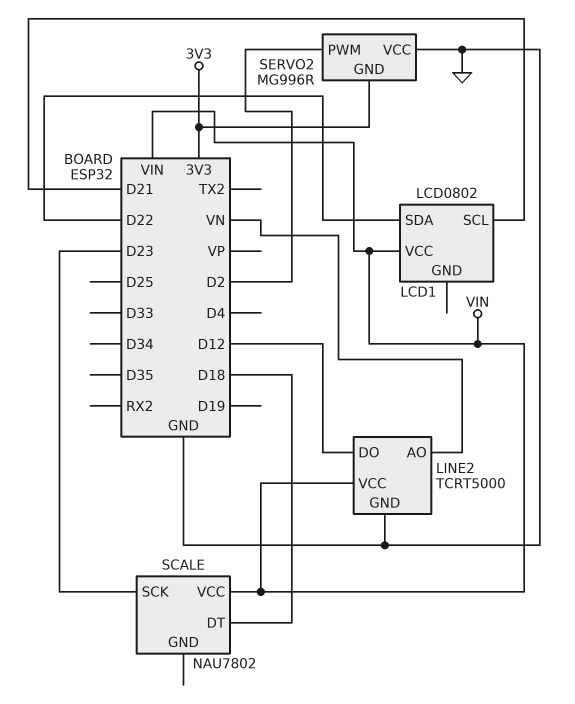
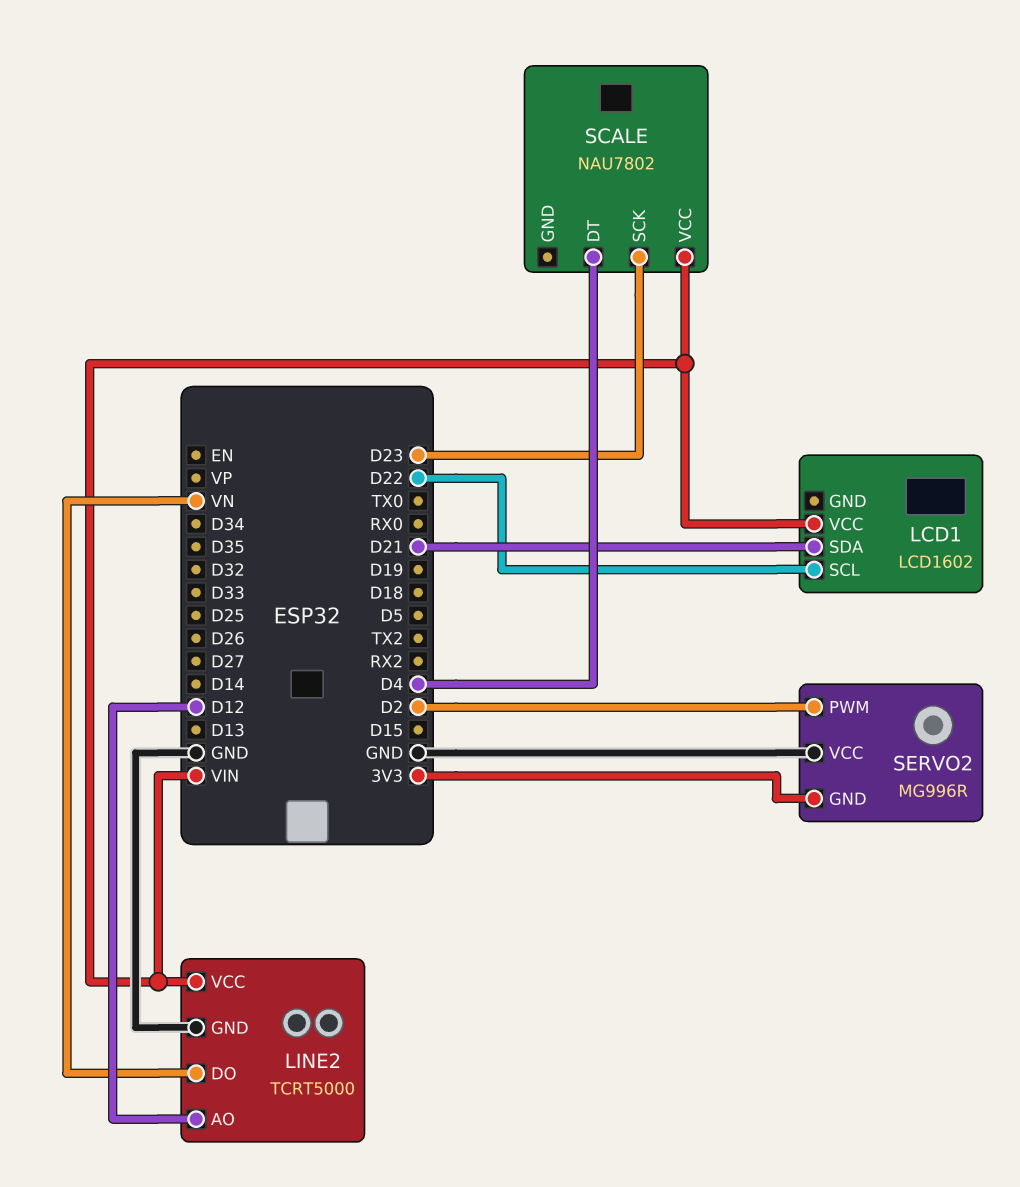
LCD1: LCD0802 -> LCD1602
LCD1 pin SCL: D21 -> D22
LCD1 pin SDA: D22 -> D21
LINE2 pin AO: VN -> D12
LINE2 pin DO: D12 -> VN
SCALE pin DT: D18 -> D4

